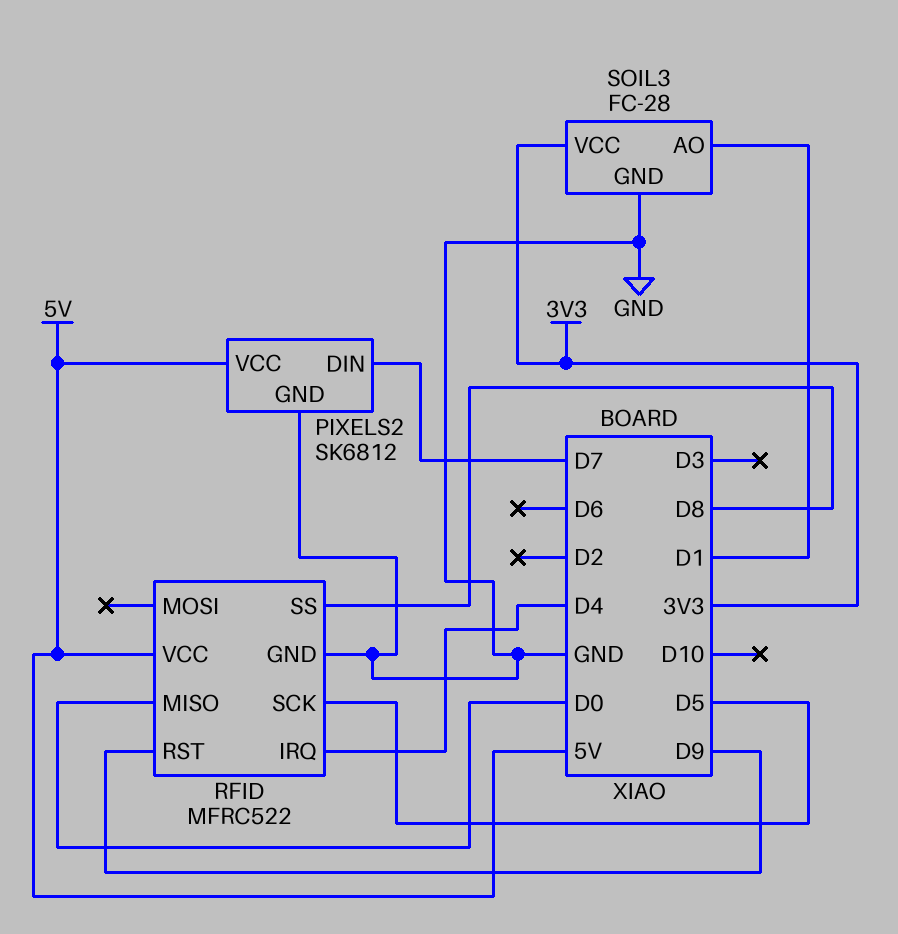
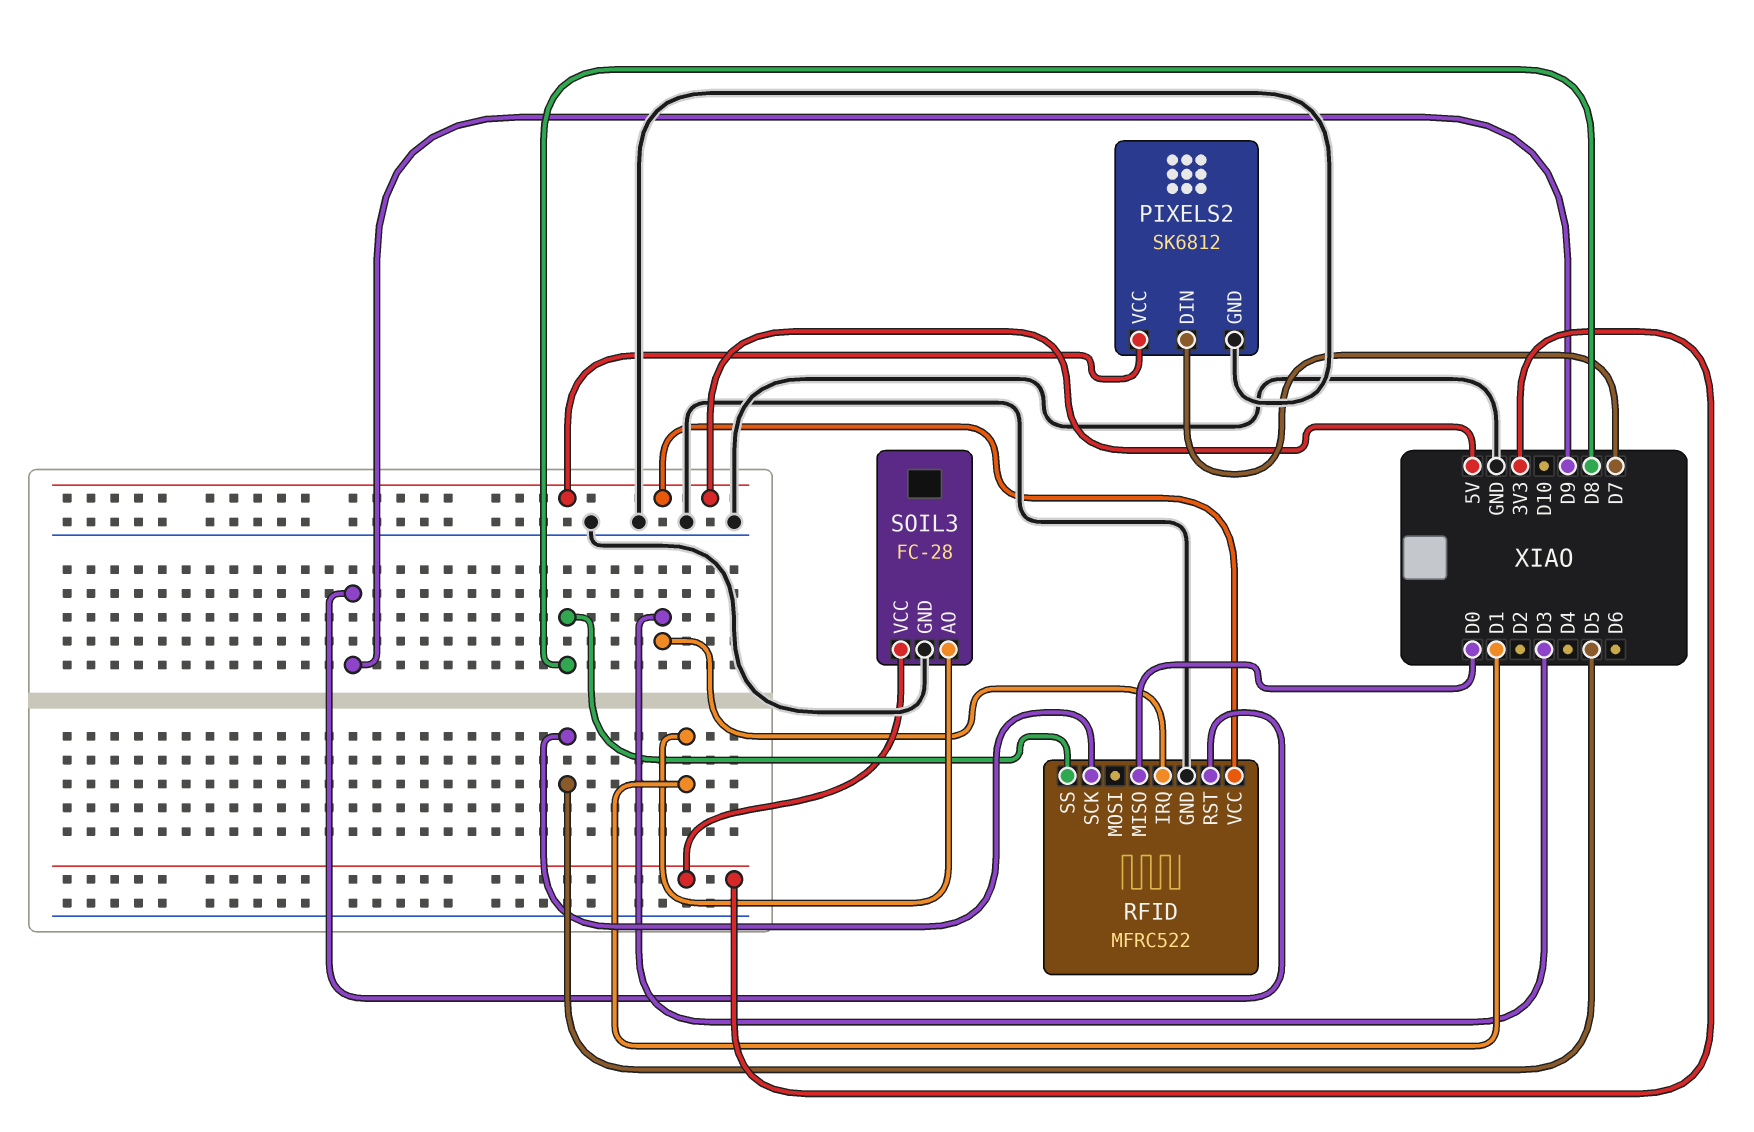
RFID pin IRQ: D4 -> D3

